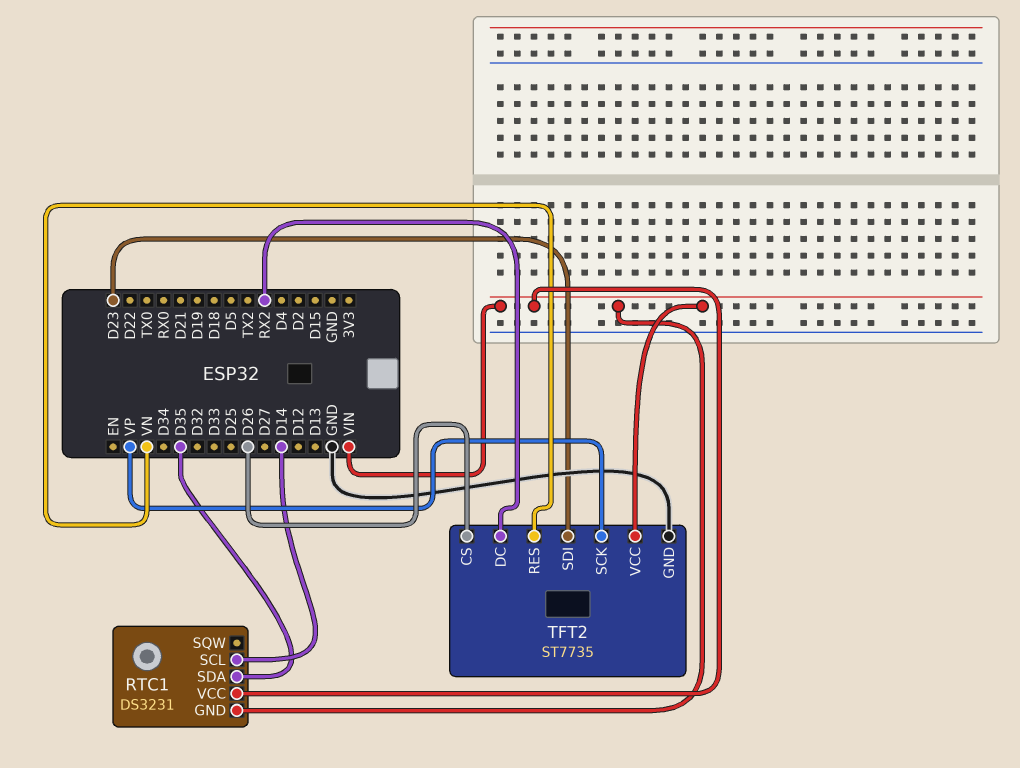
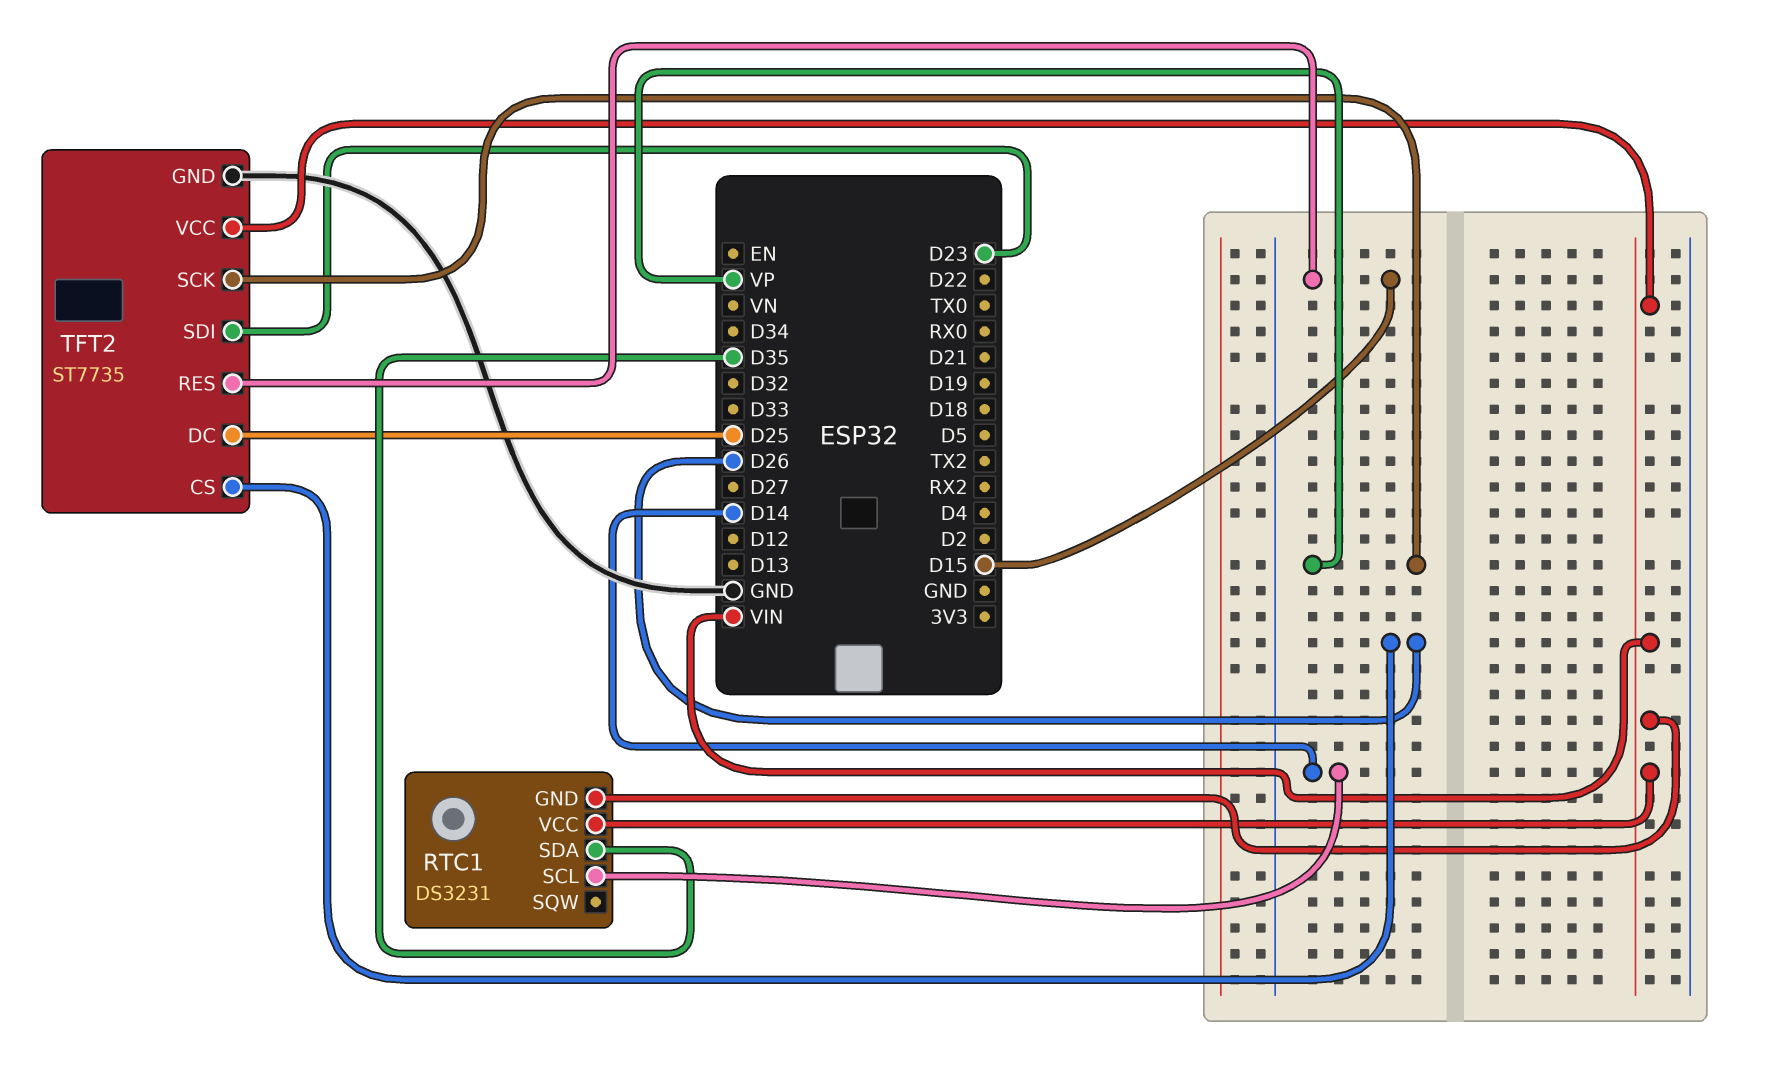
TFT2 pin DC: RX2 -> D25
TFT2 pin RES: VN -> D15

